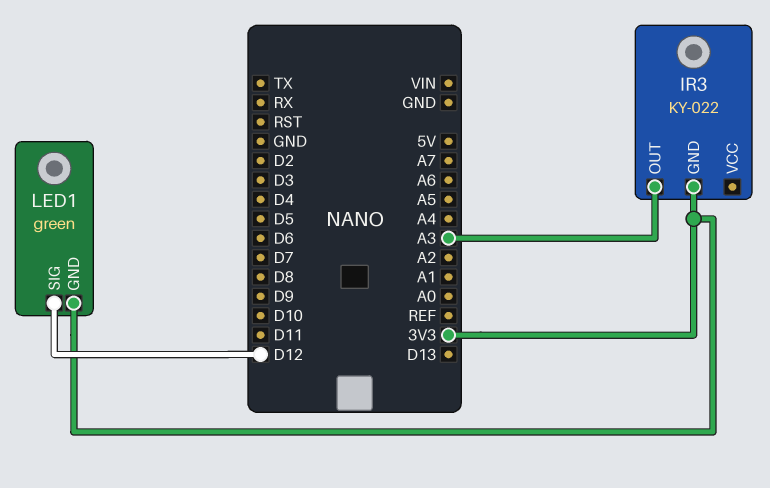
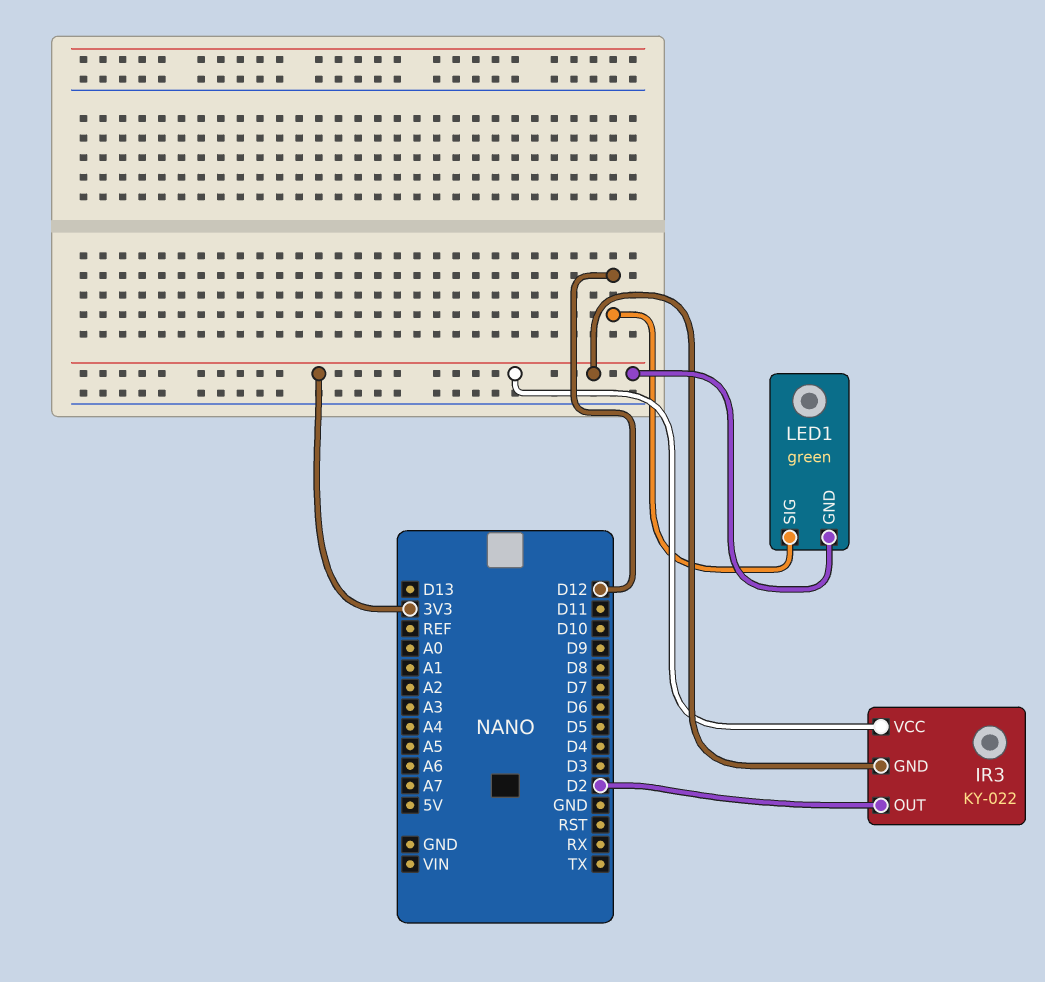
IR3 pin OUT: A3 -> D2
IR3 pin VCC: none -> 3V3

